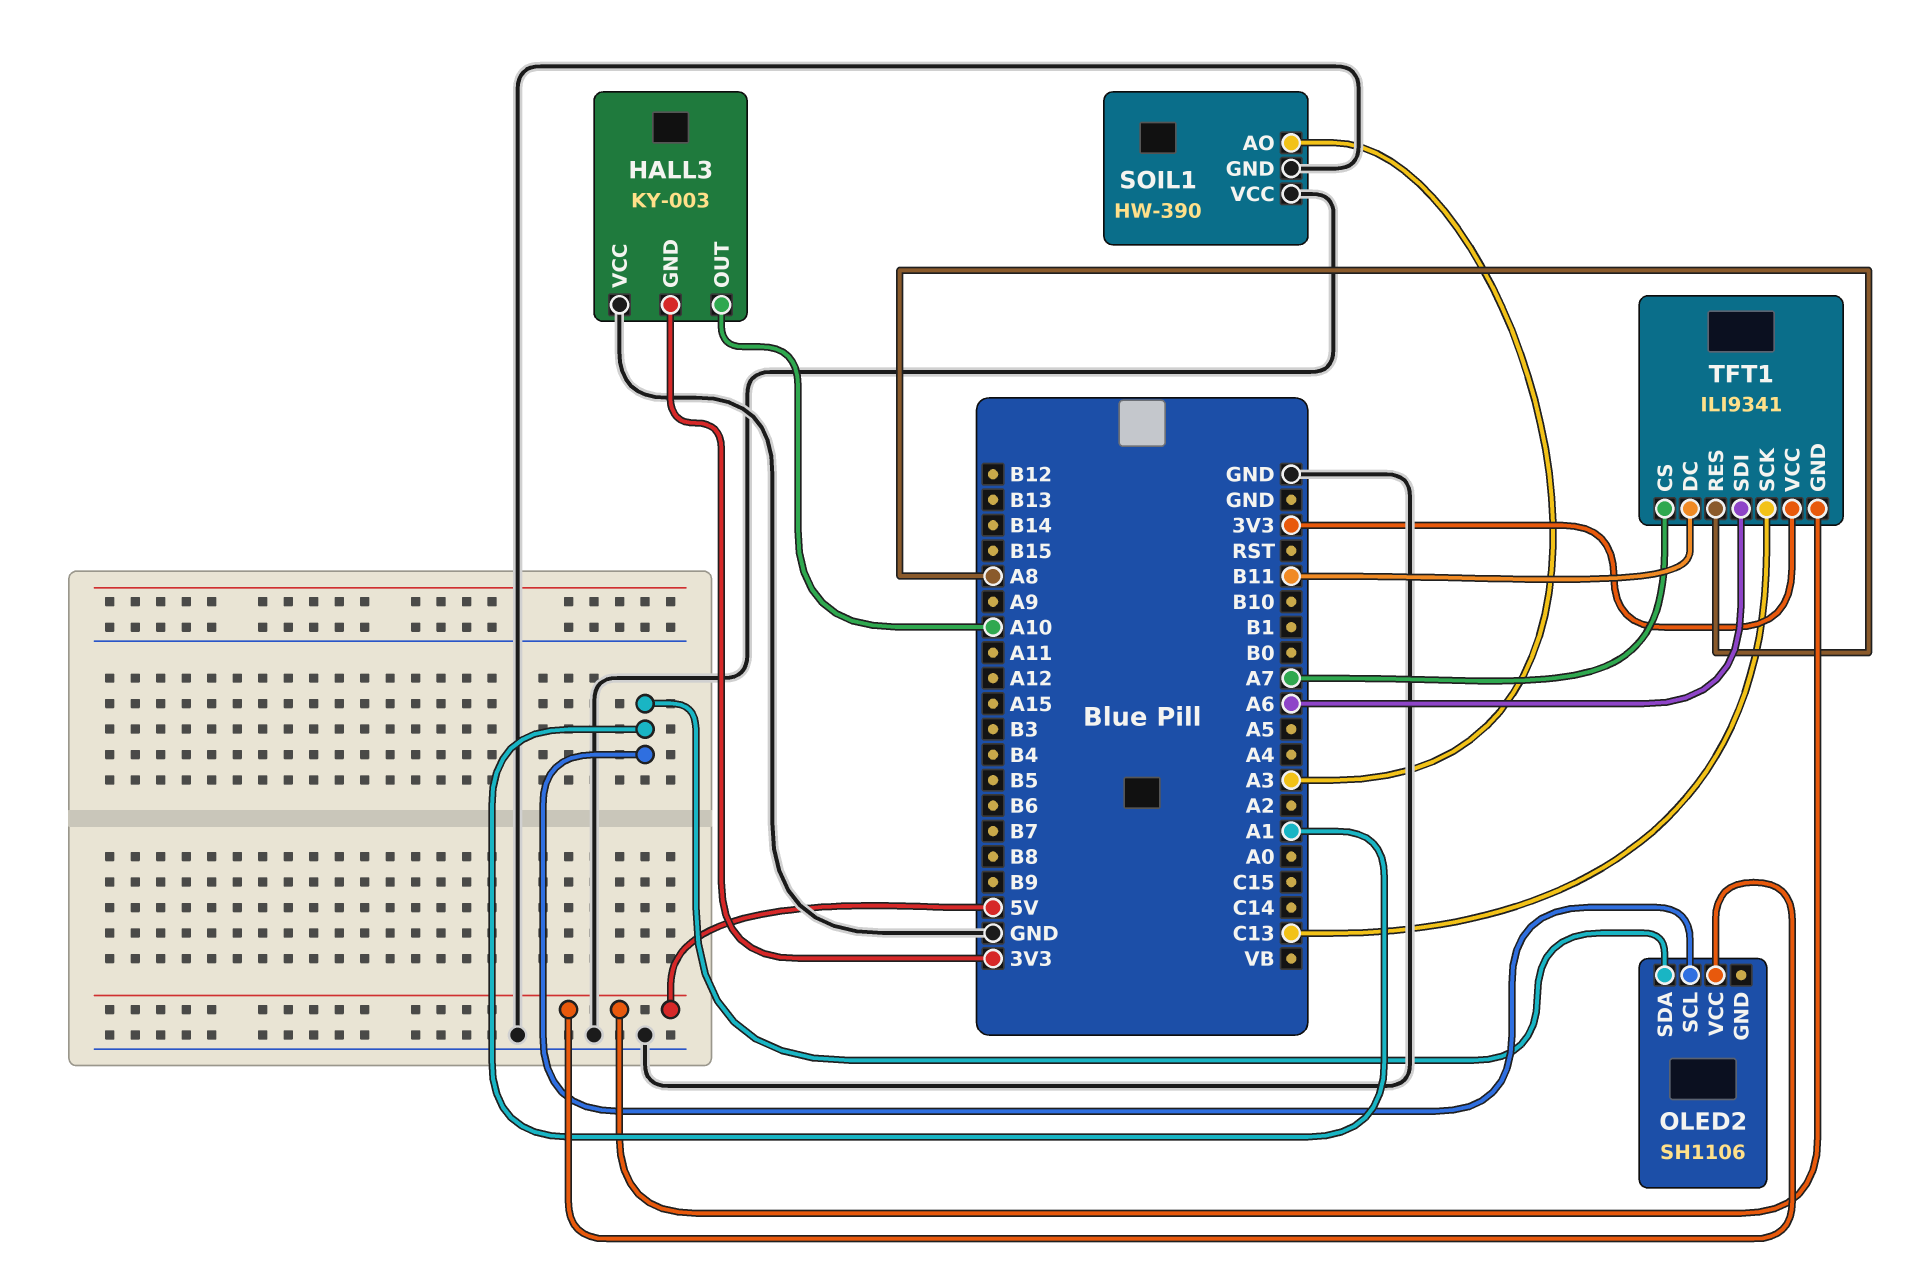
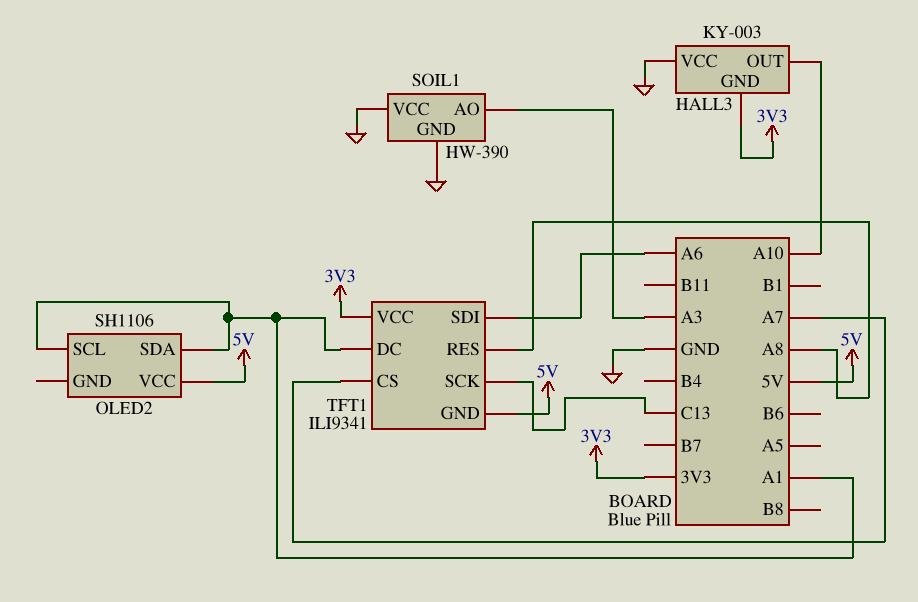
TFT1 pin DC: B11 -> A1

